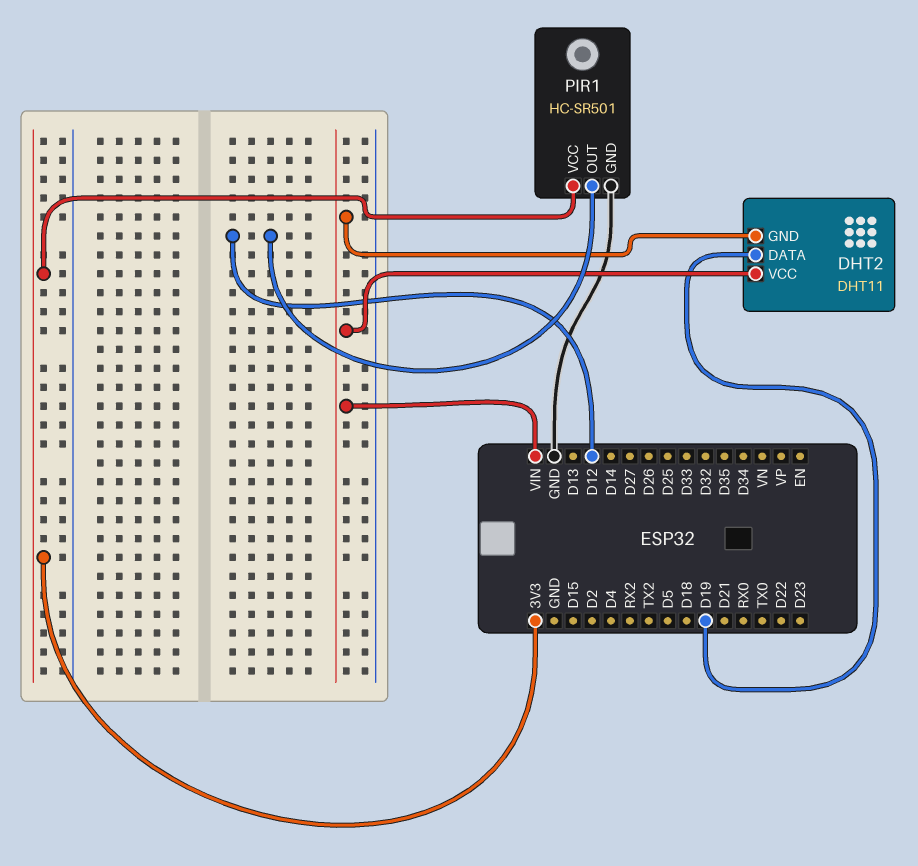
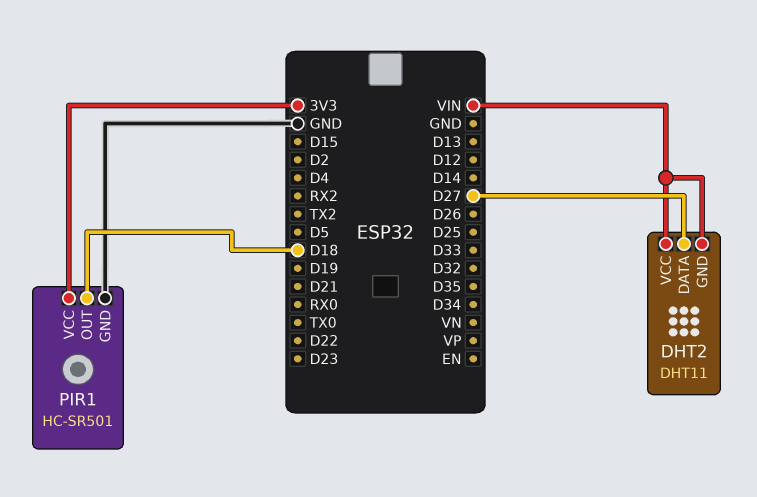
DHT2 pin DATA: D19 -> D27
PIR1 pin OUT: D12 -> D18

